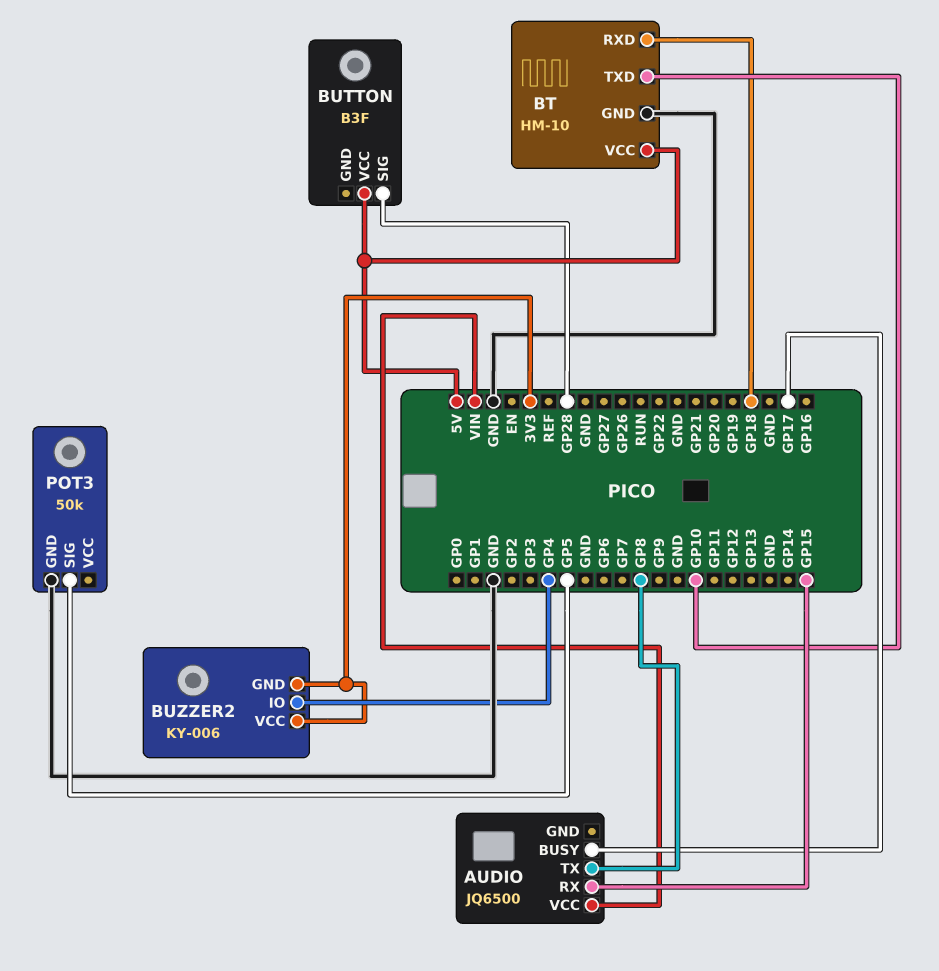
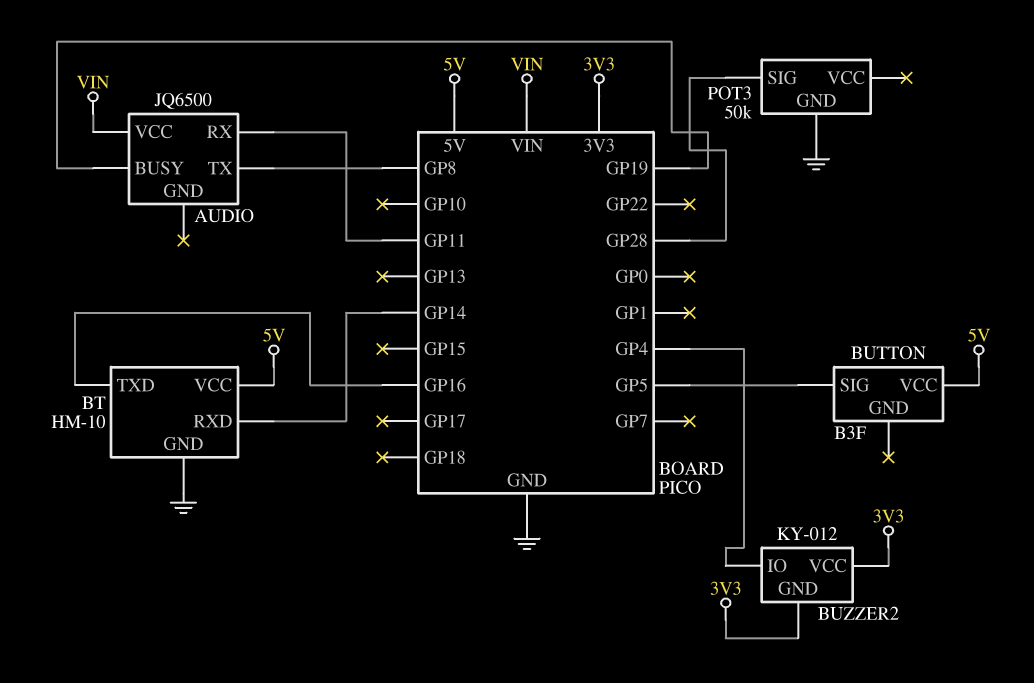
AUDIO pin BUSY: GP17 -> GP19
AUDIO pin RX: GP15 -> GP11
BT pin RXD: GP18 -> GP14
BT pin TXD: GP10 -> GP16
BUTTON pin SIG: GP28 -> GP5
BUZZER2: KY-006 -> KY-012
POT3 pin SIG: GP5 -> GP28

